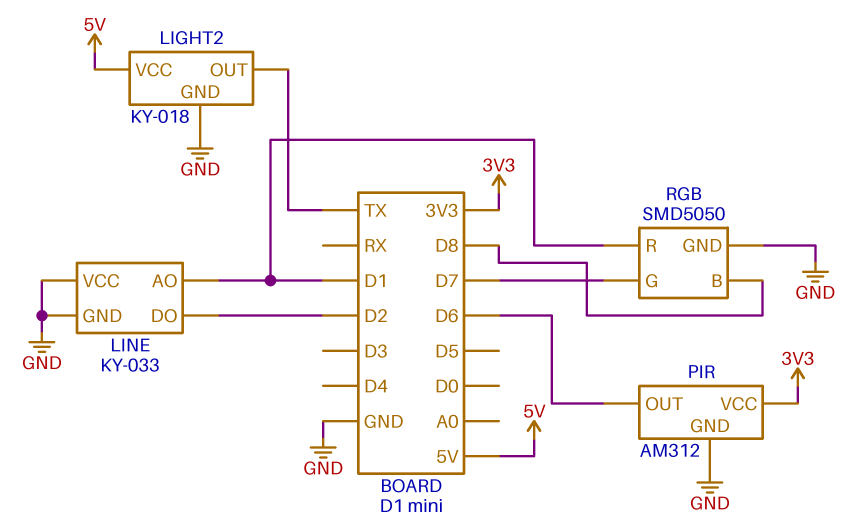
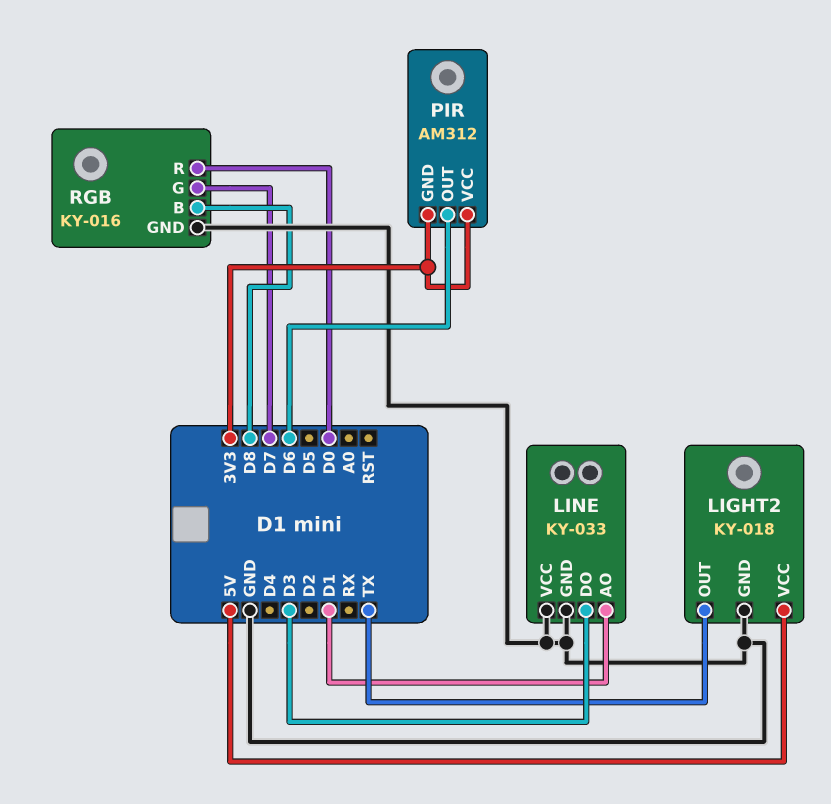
LINE pin DO: D2 -> D3
PIR pin GND: GND -> 3V3
RGB: SMD5050 -> KY-016
RGB pin R: D1 -> D0

